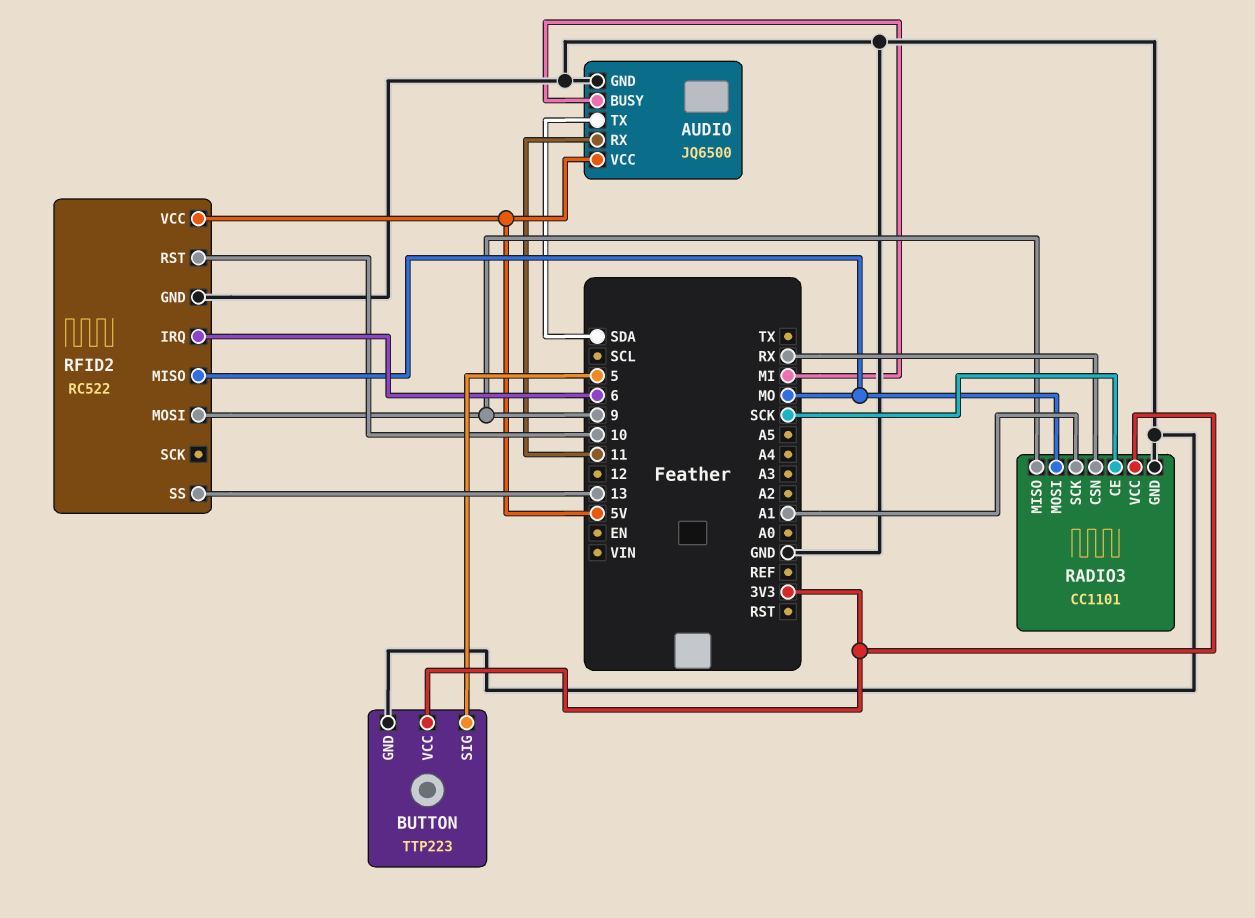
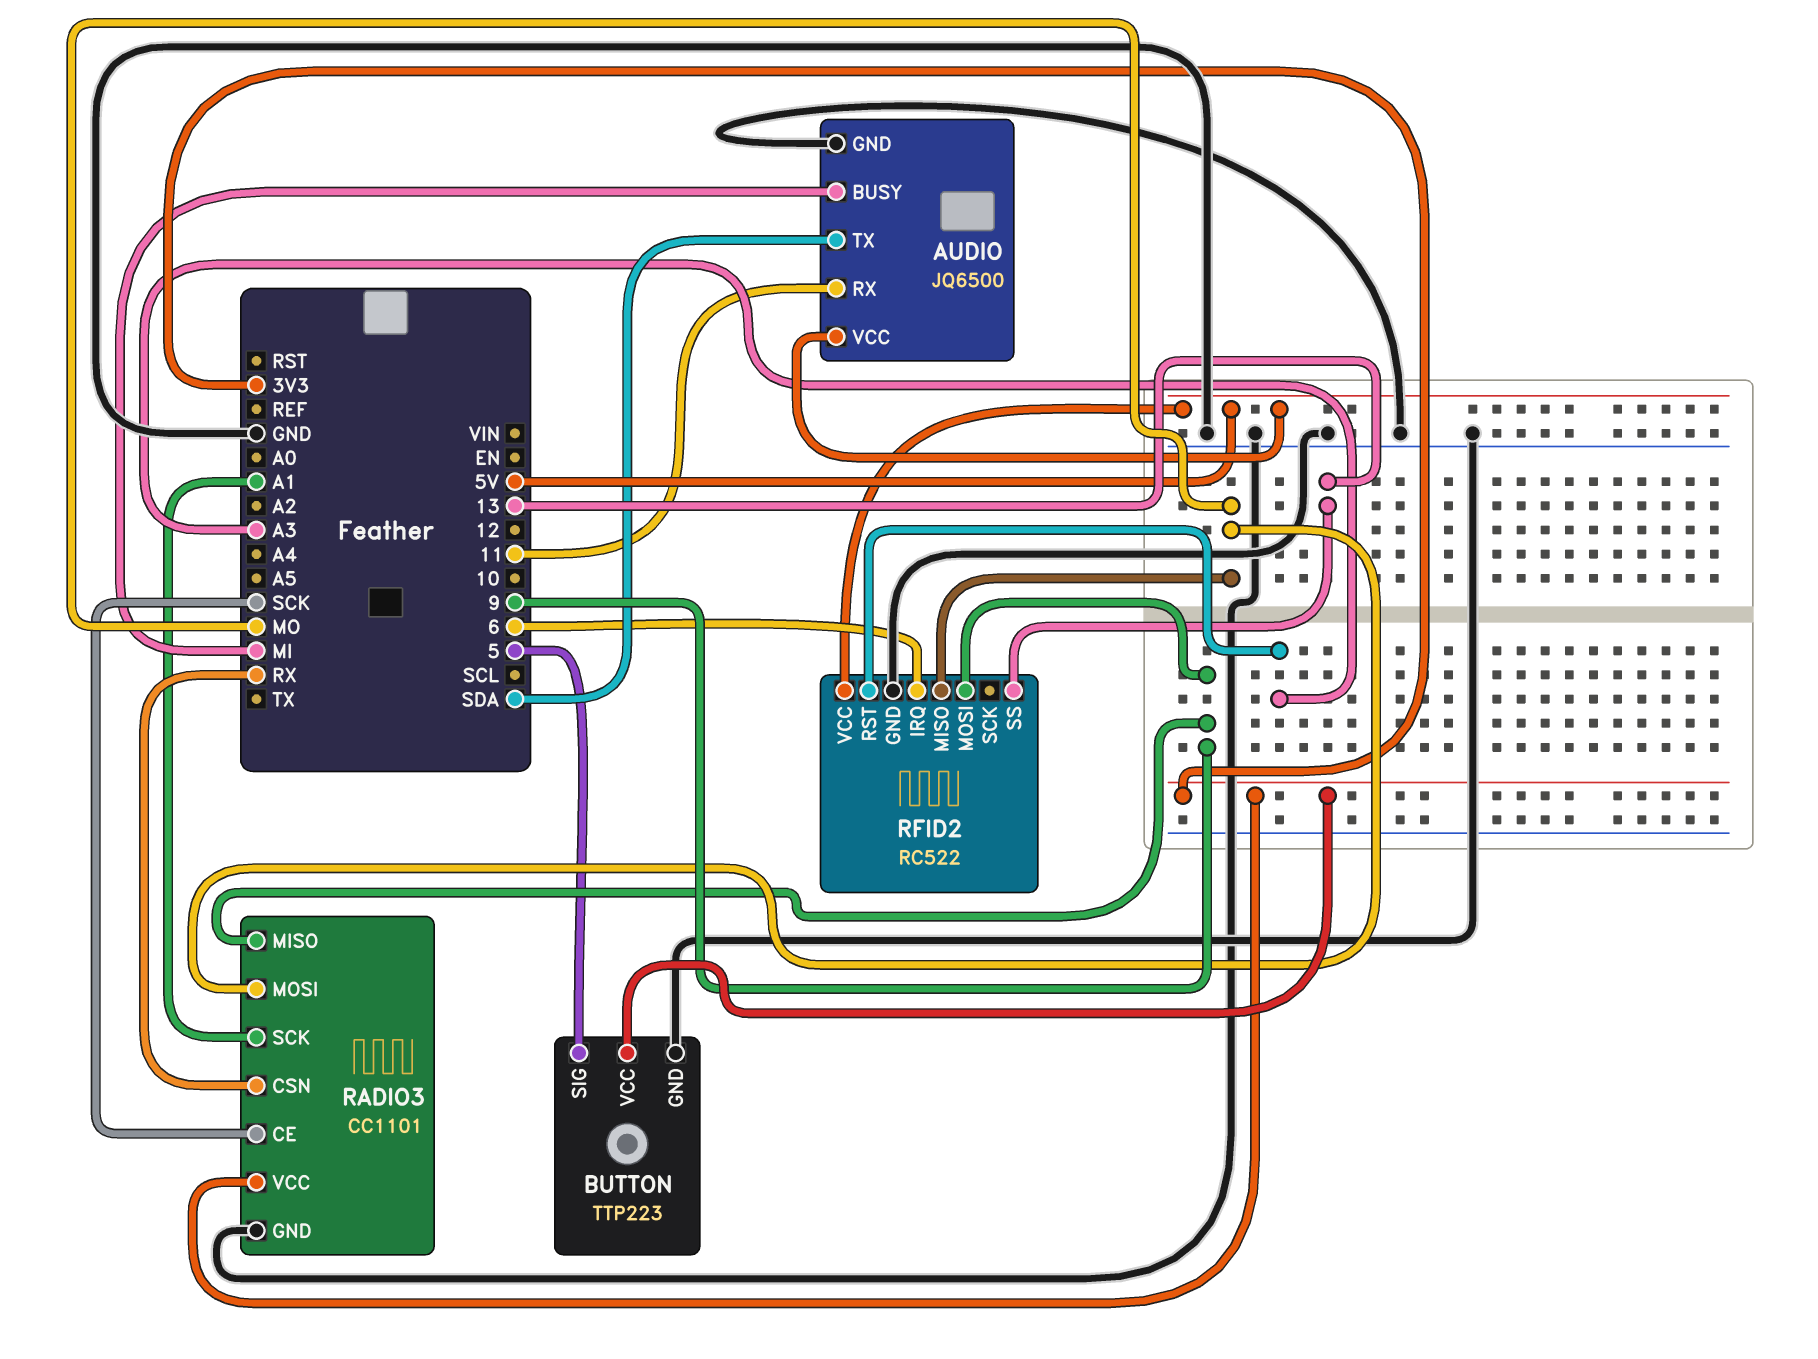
RFID2 pin RST: 10 -> A3

